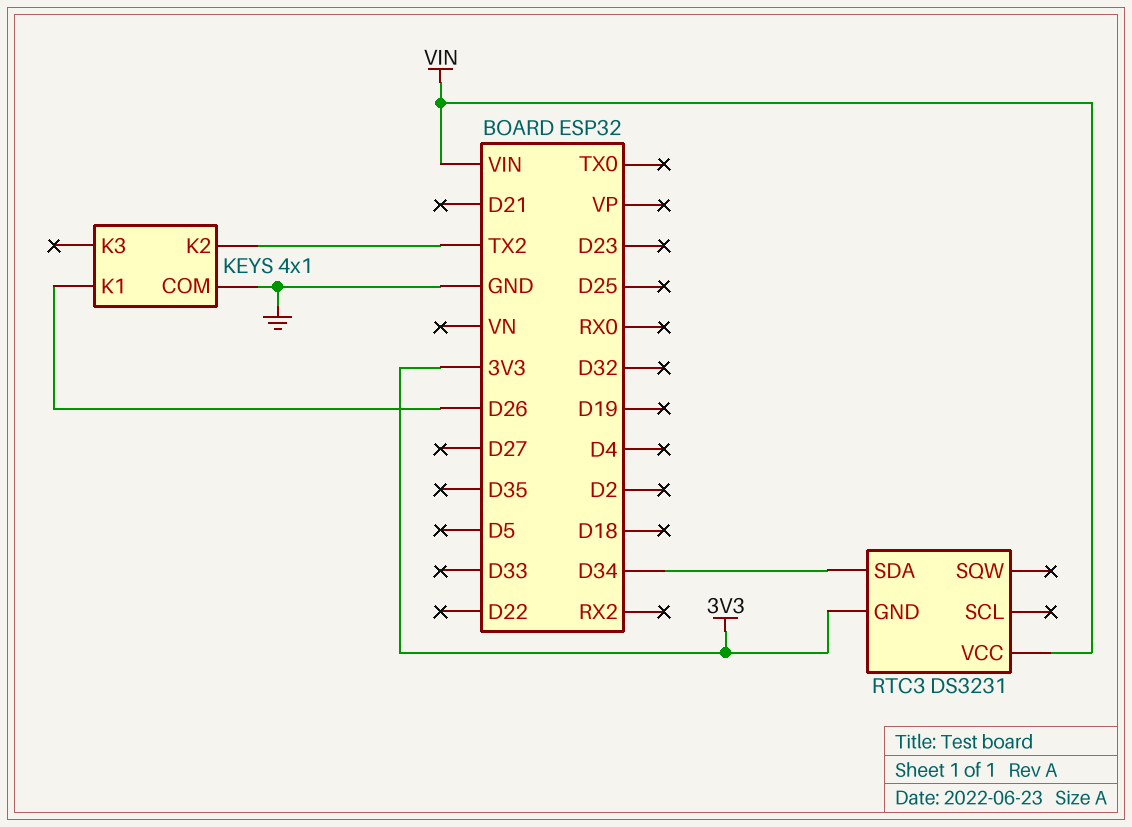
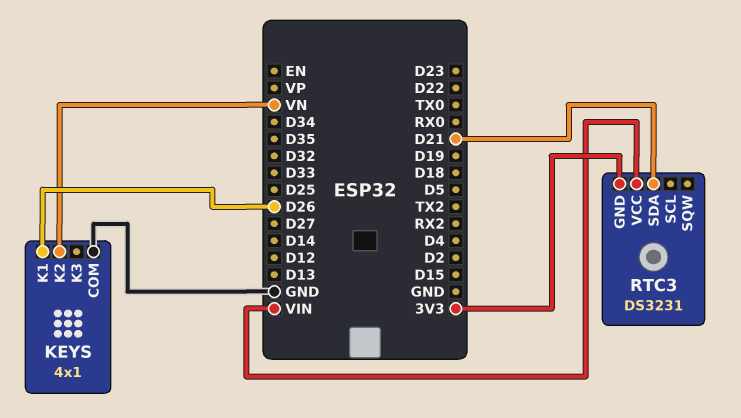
KEYS pin K2: TX2 -> VN
RTC3 pin SDA: D34 -> D21

